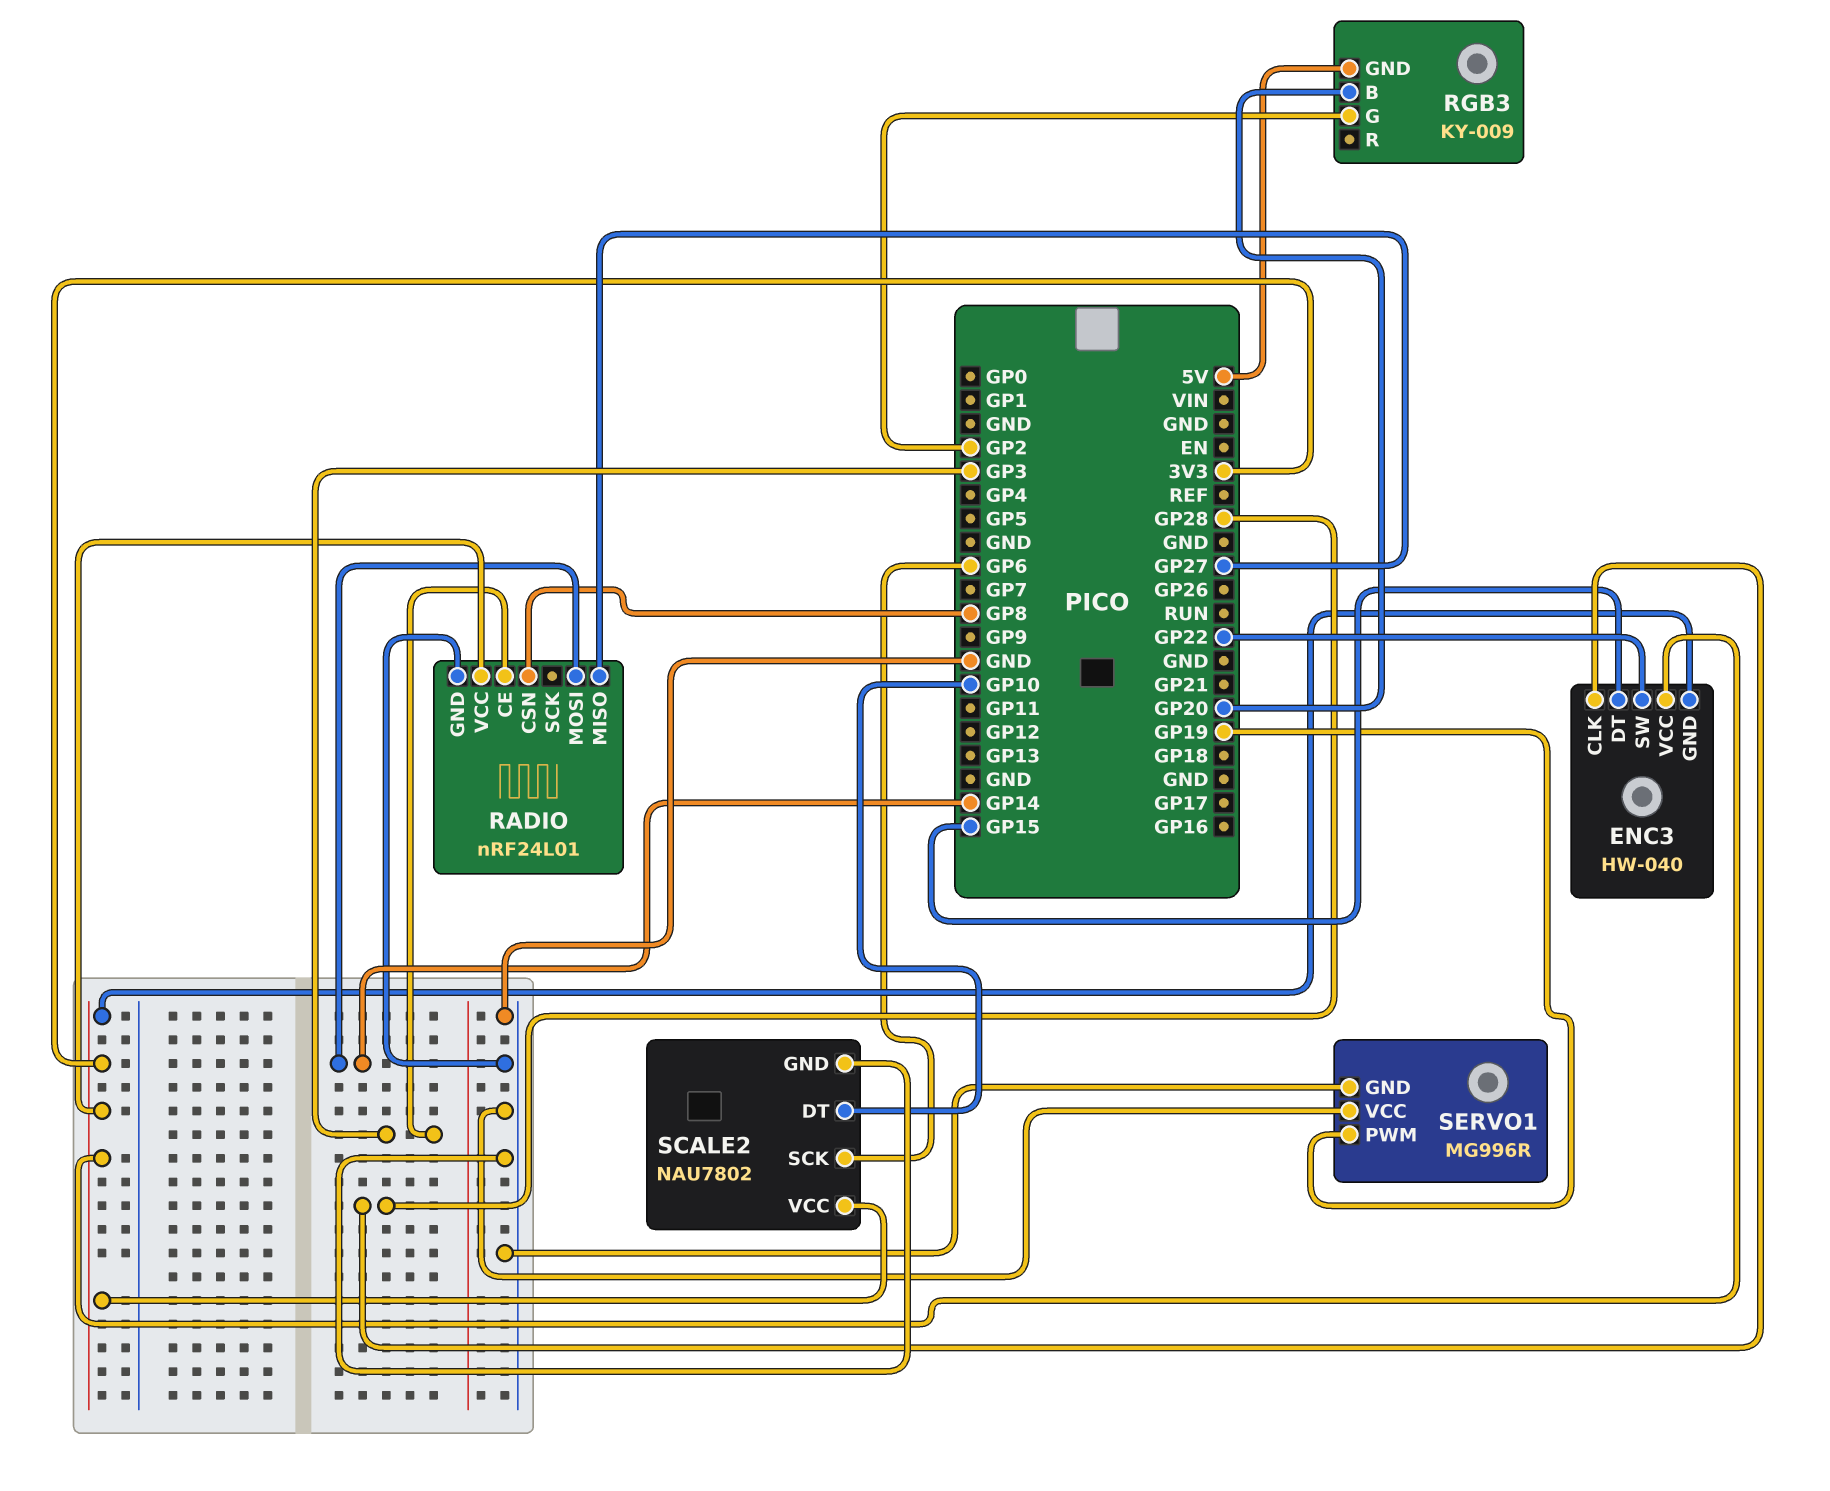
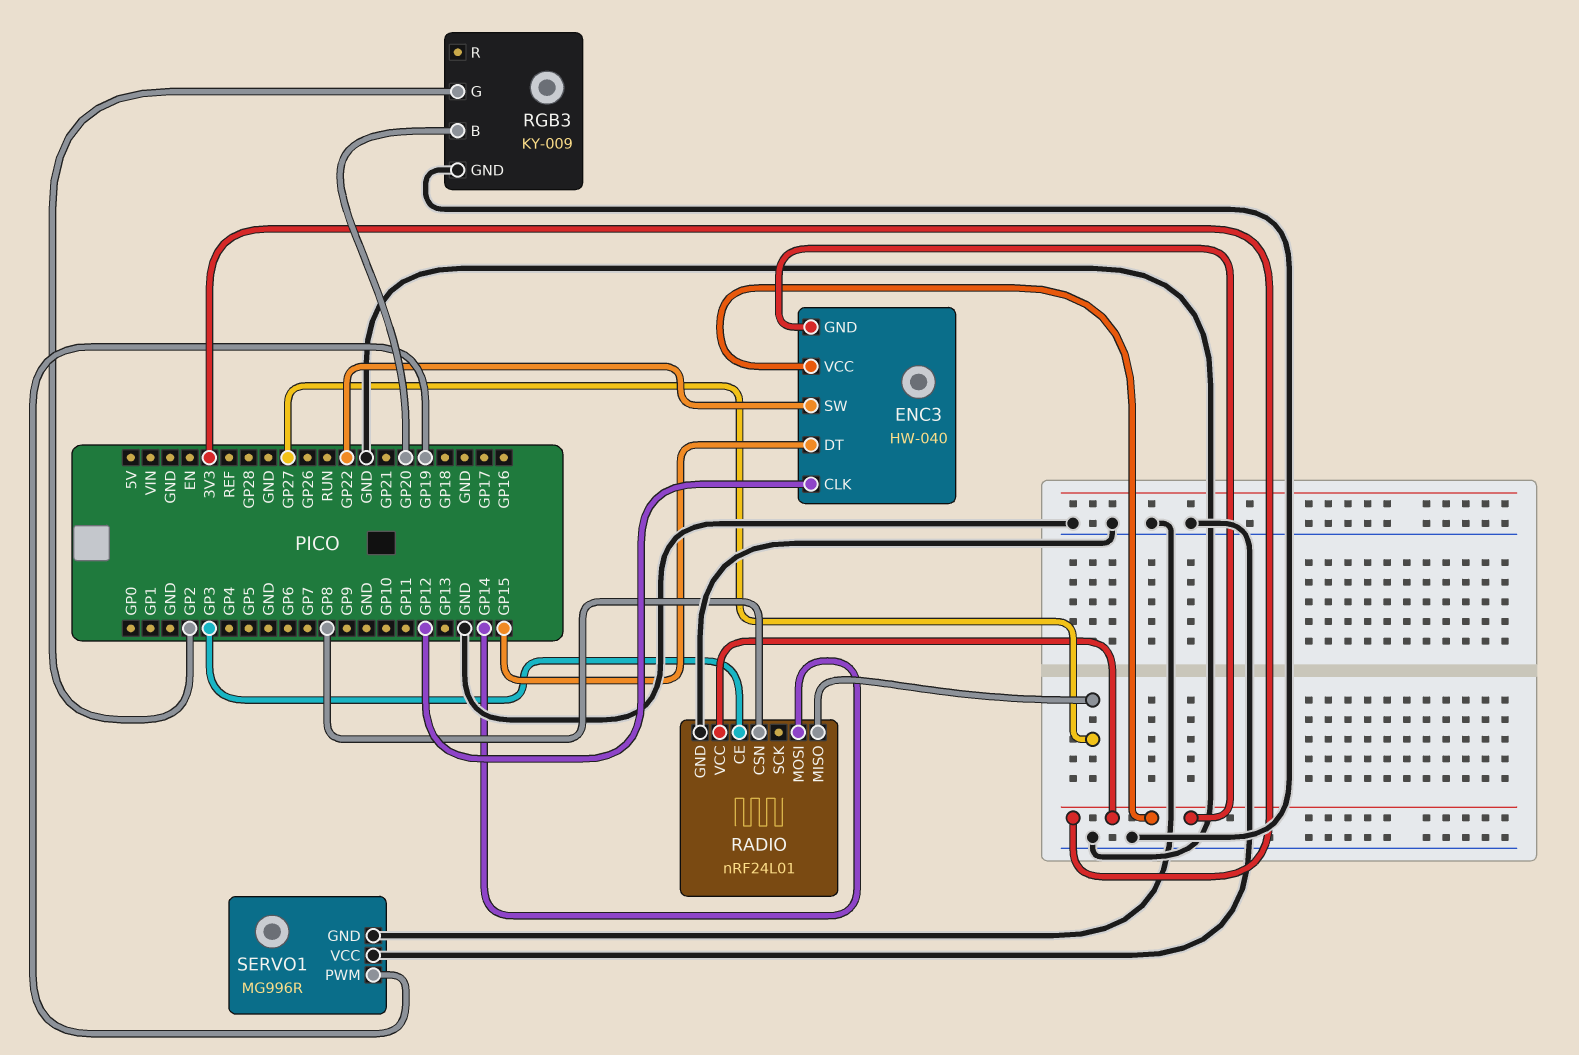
ENC3 pin CLK: GP28 -> GP12
RGB3 pin GND: 5V -> GND
SCALE2: NAU7802 -> none
SCALE2 pin DT: GP10 -> none
SCALE2 pin GND: GND -> none
SCALE2 pin SCK: GP6 -> none
SCALE2 pin VCC: 3V3 -> none

